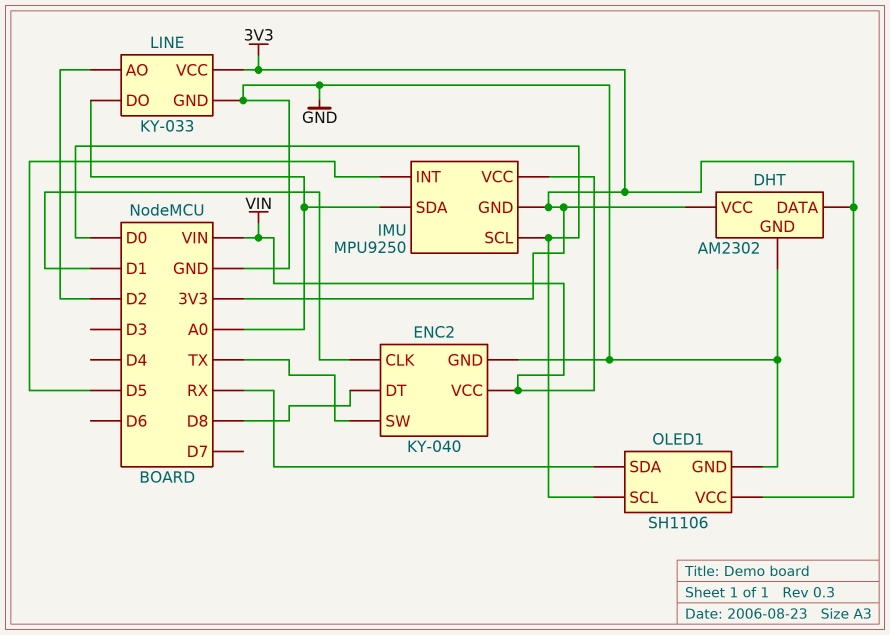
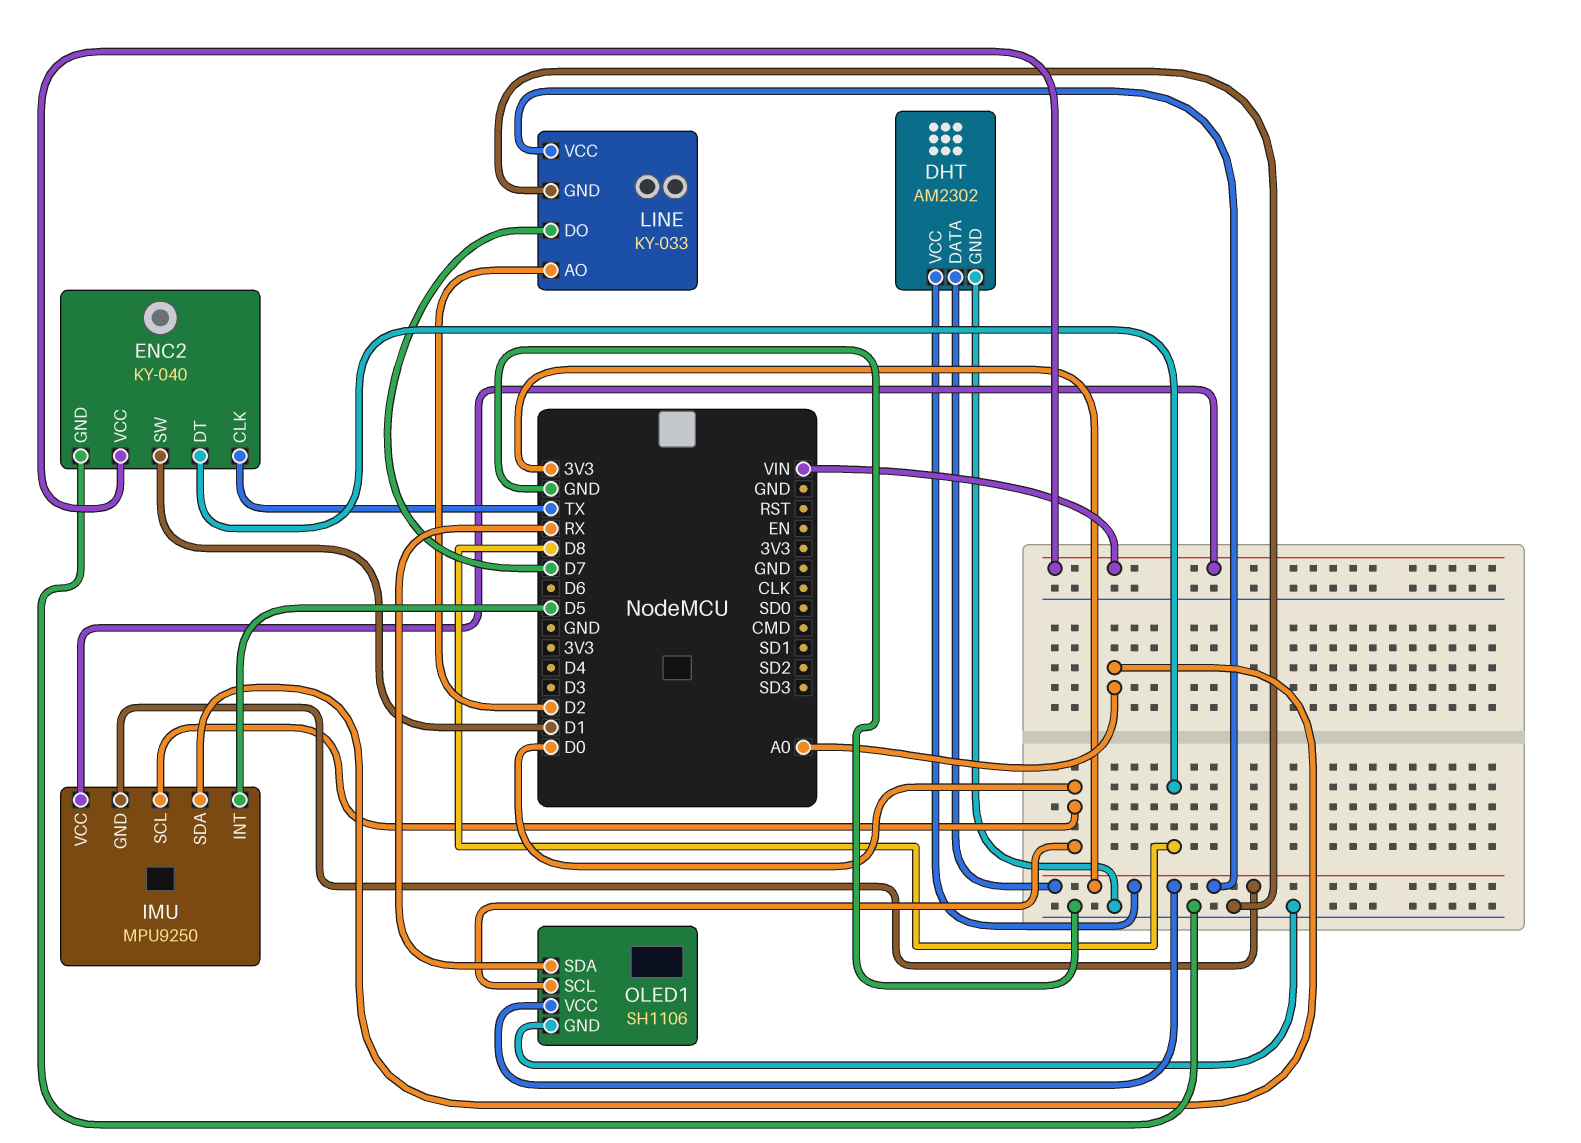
ENC2 pin CLK: D1 -> TX
ENC2 pin SW: TX -> D1
LINE pin DO: A0 -> D7

